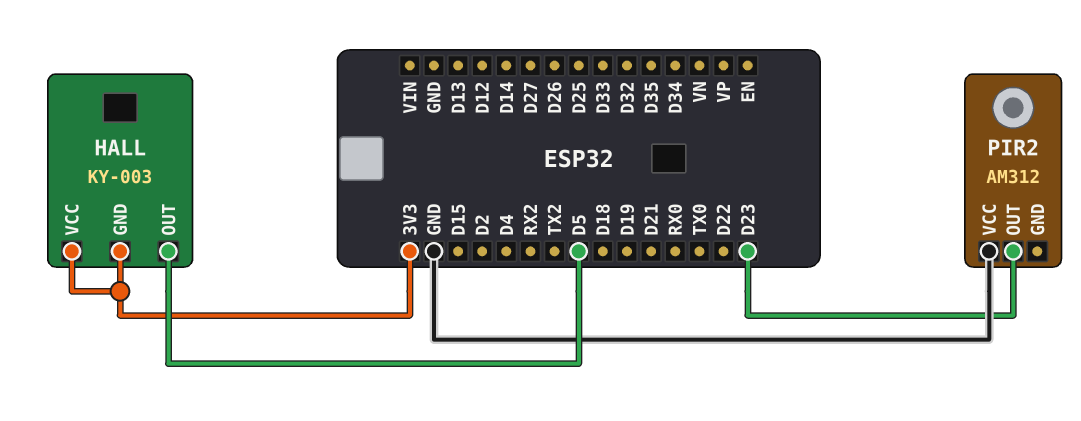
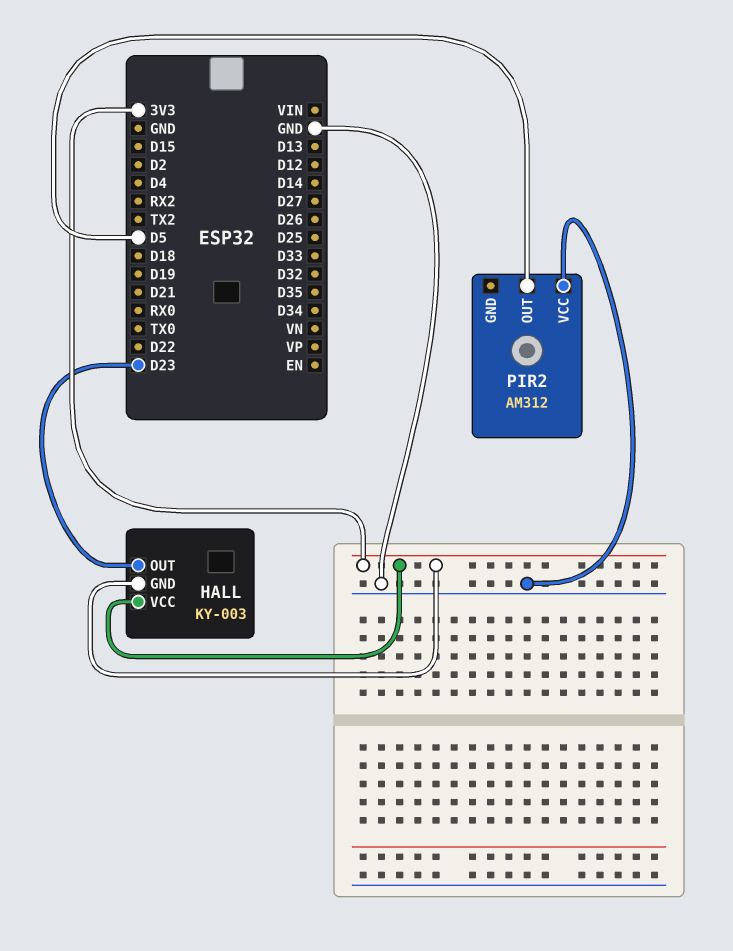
HALL pin OUT: D5 -> D23
PIR2 pin OUT: D23 -> D5

